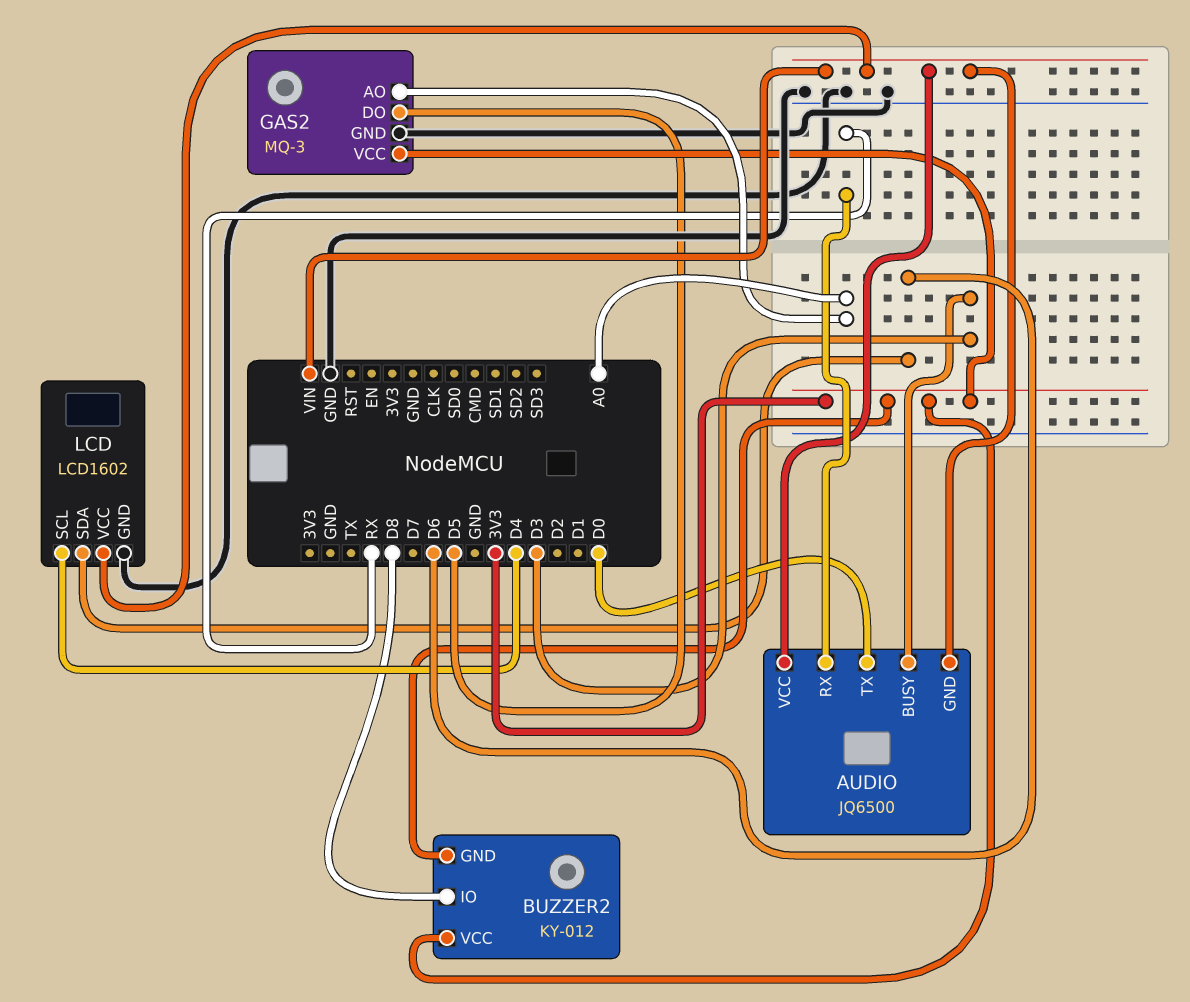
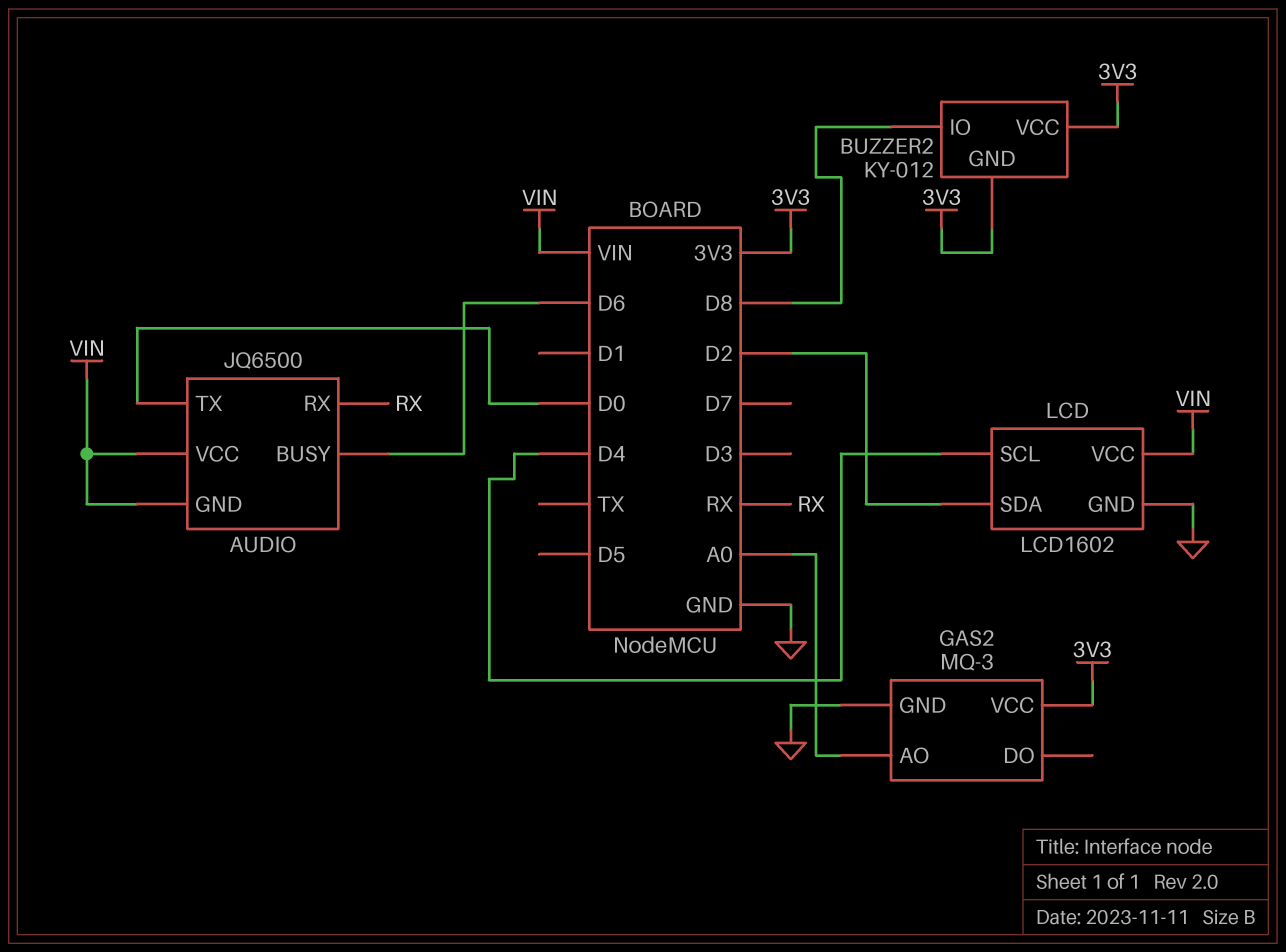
AUDIO pin BUSY: D3 -> D6
GAS2 pin DO: D5 -> none
LCD pin SDA: D6 -> D2

